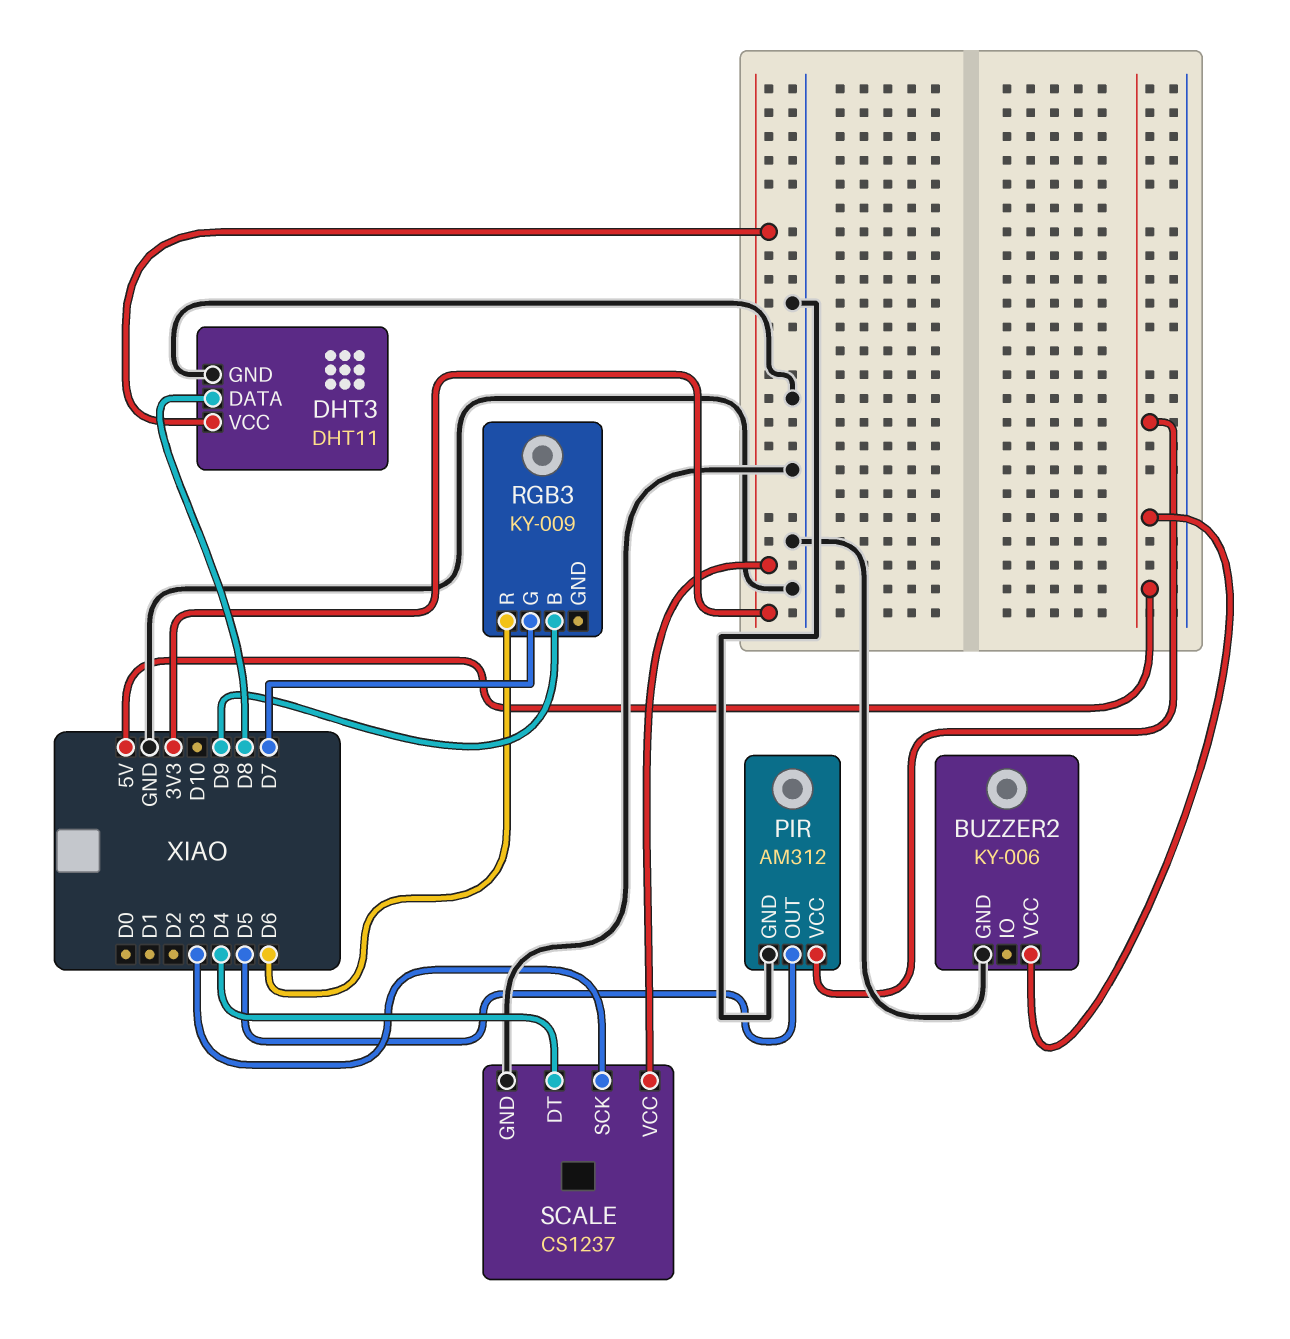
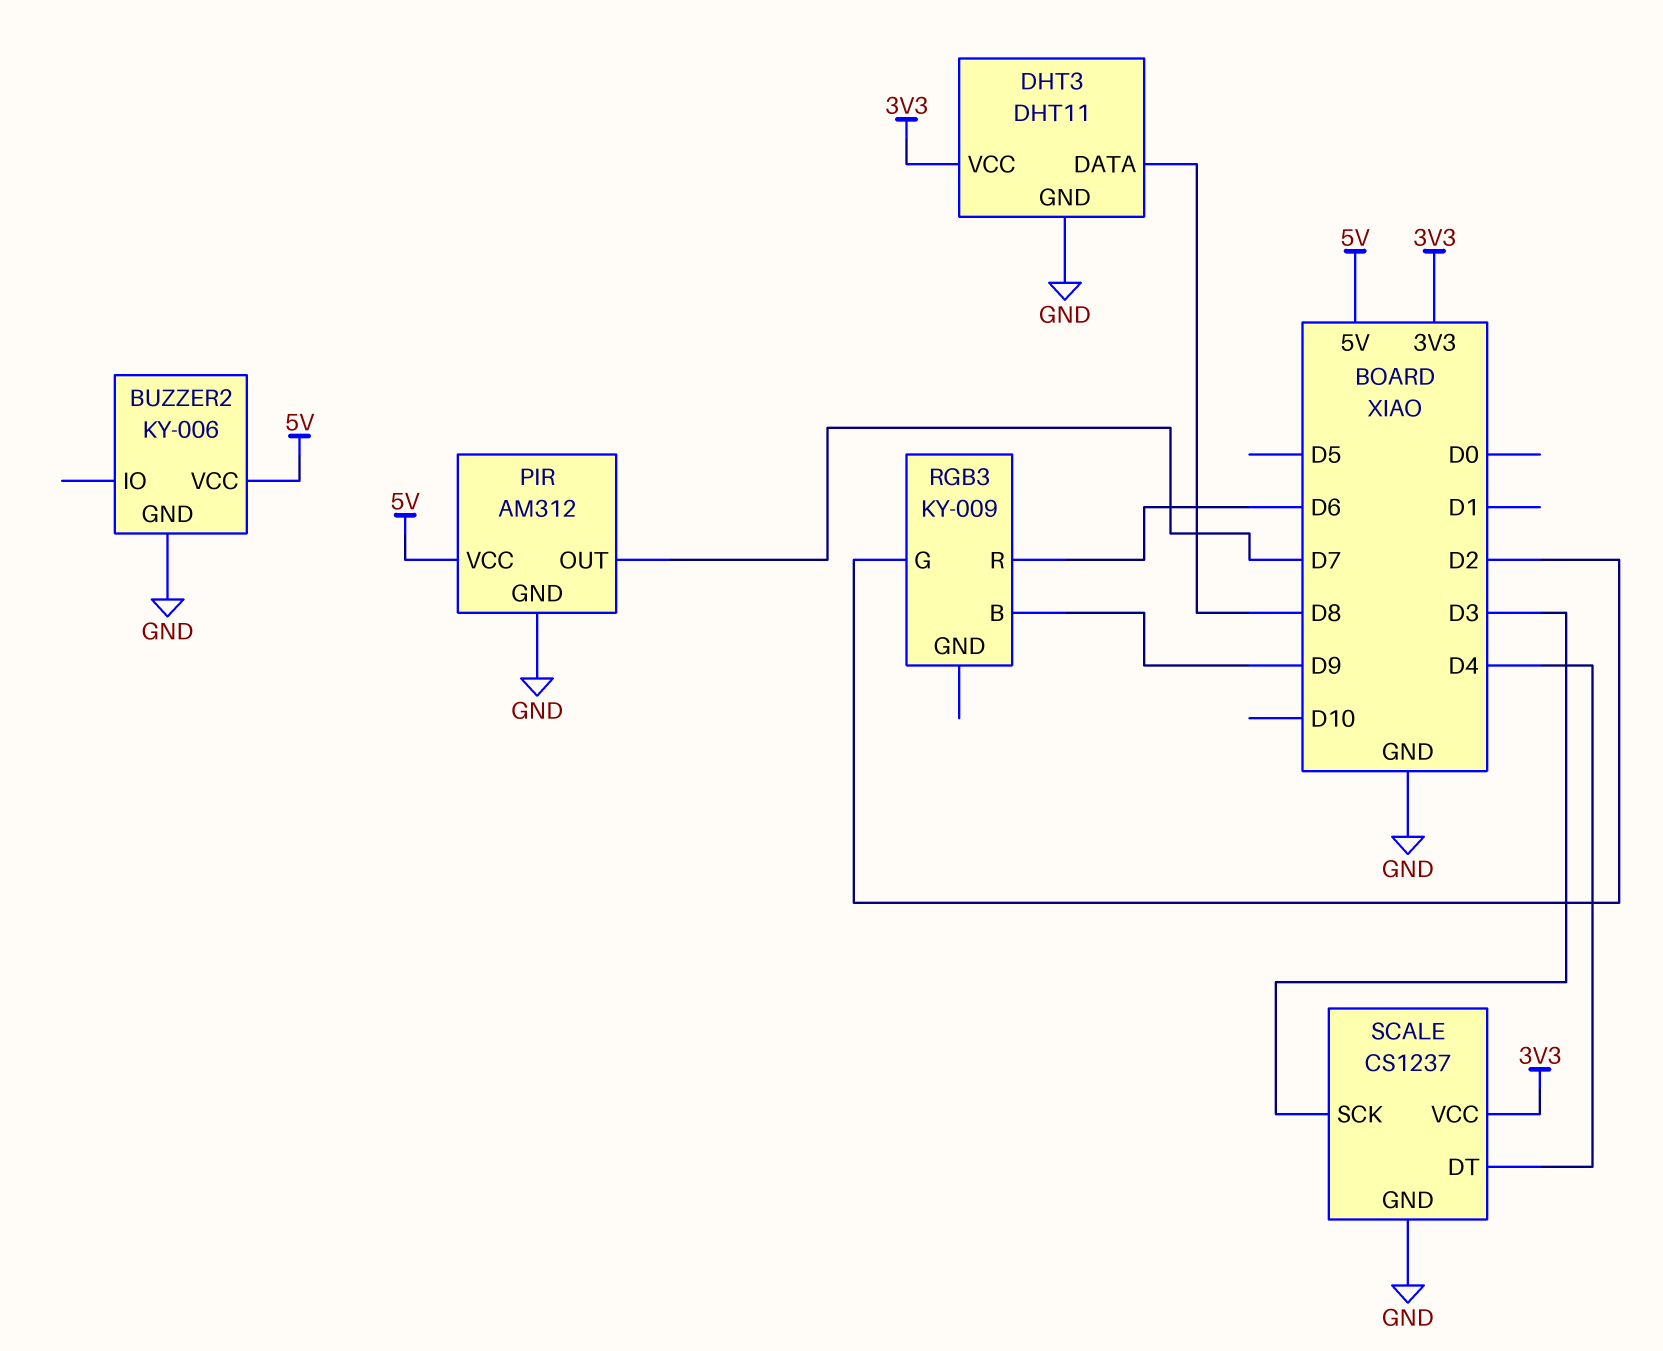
PIR pin OUT: D5 -> D7
RGB3 pin G: D7 -> D2

